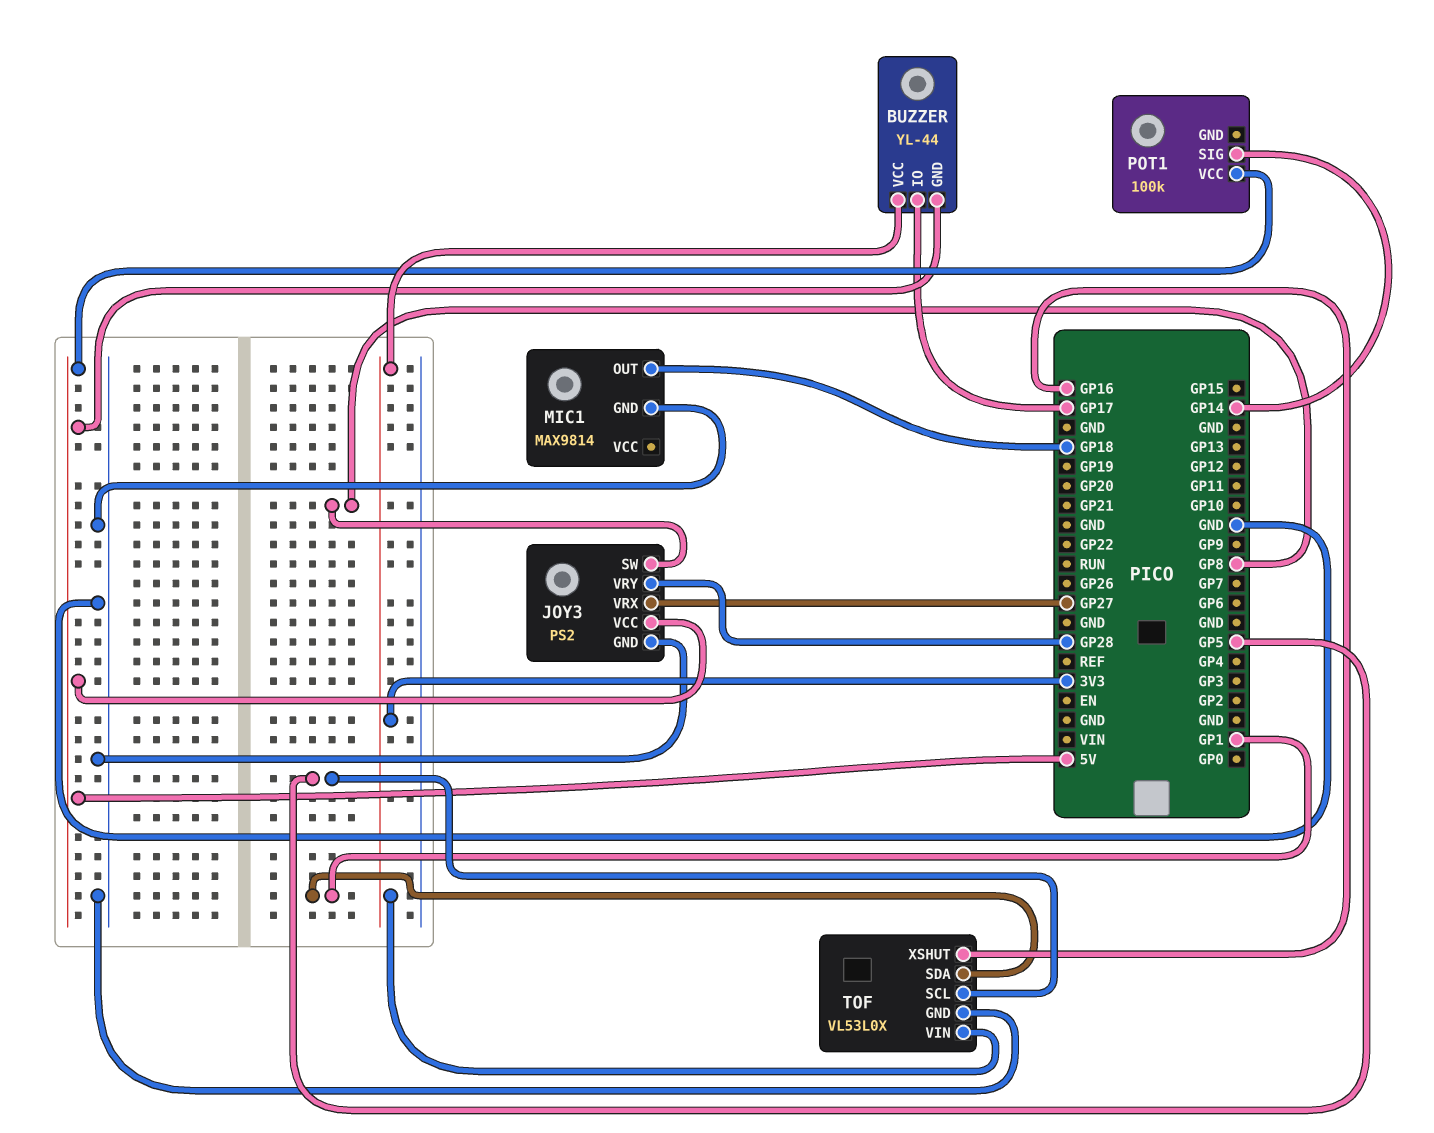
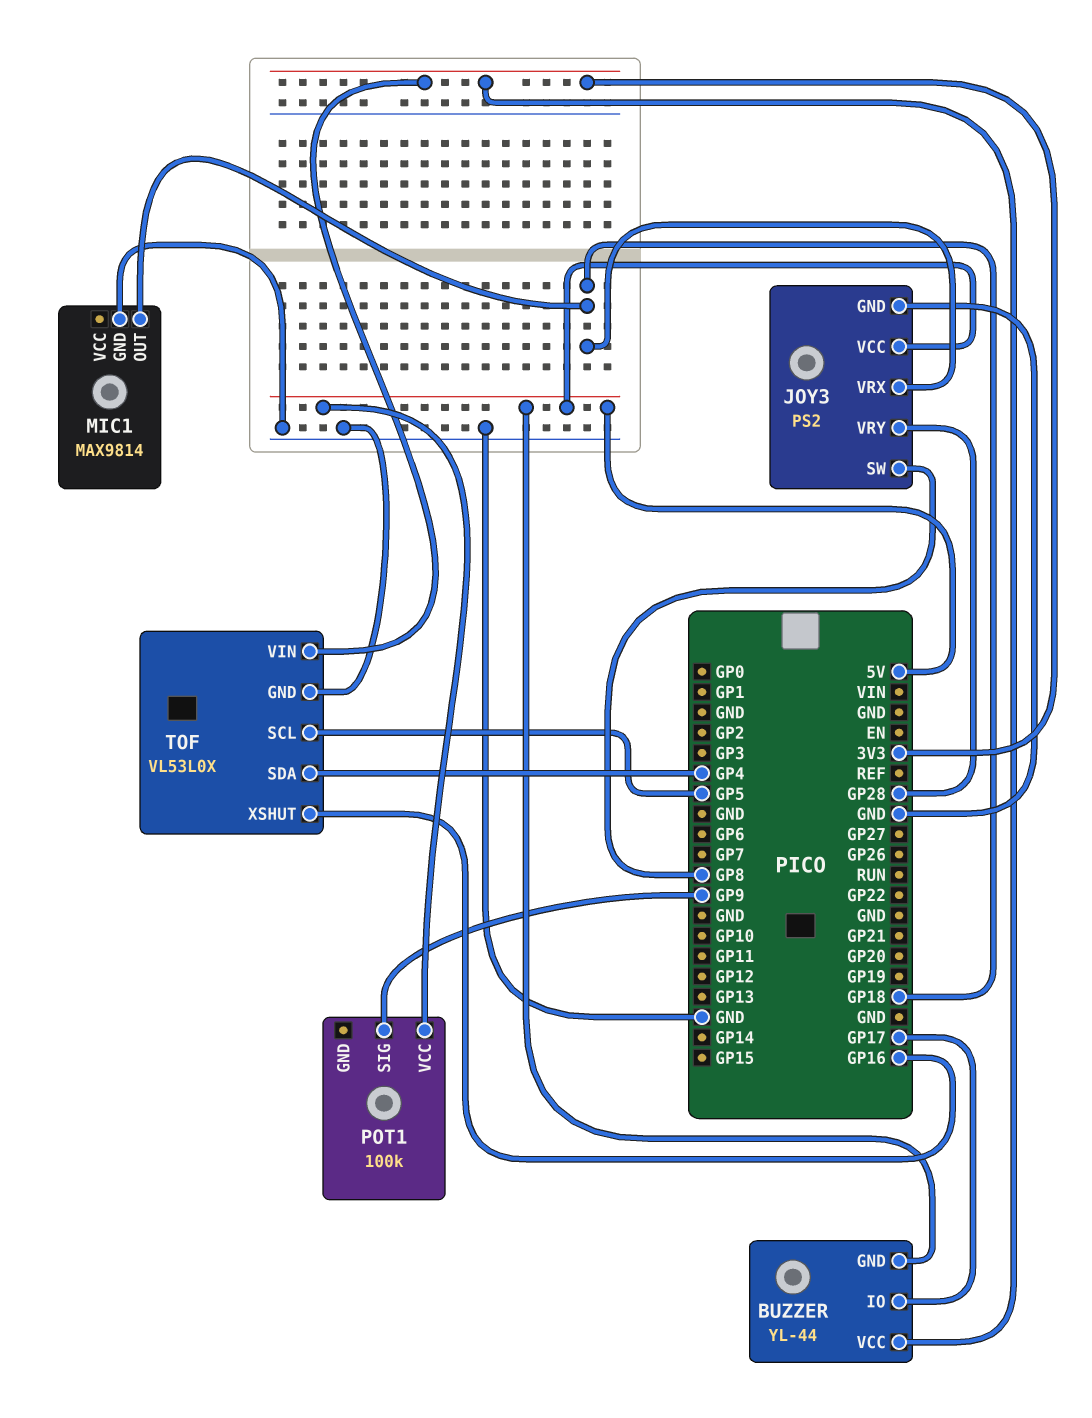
JOY3 pin VRX: GP27 -> GP18
POT1 pin SIG: GP14 -> GP9
TOF pin SDA: GP1 -> GP4

